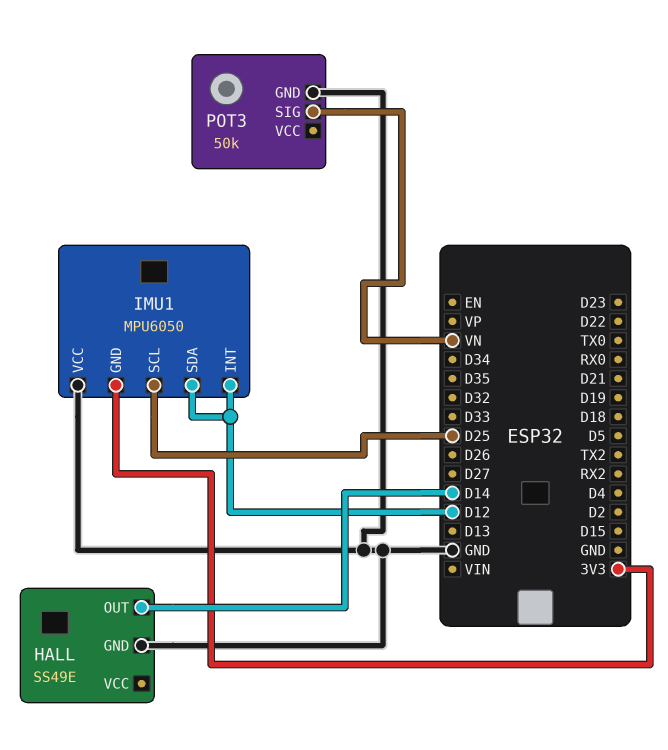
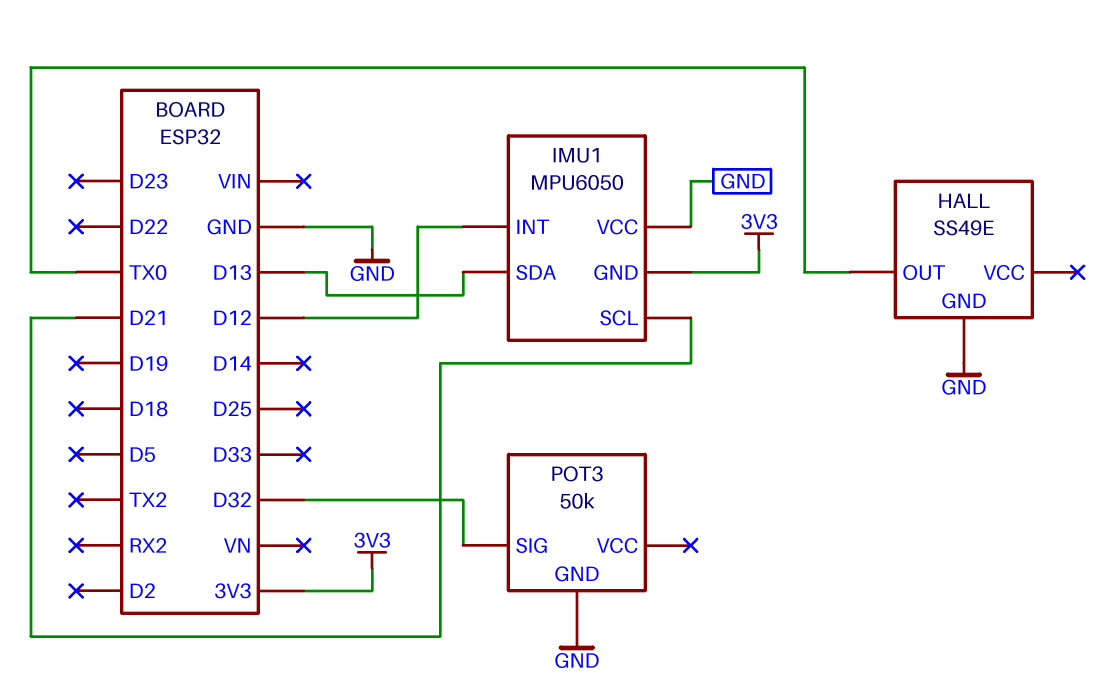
HALL pin OUT: D14 -> TX0
IMU1 pin SCL: D25 -> D21
IMU1 pin SDA: D12 -> D13
POT3 pin SIG: VN -> D32

